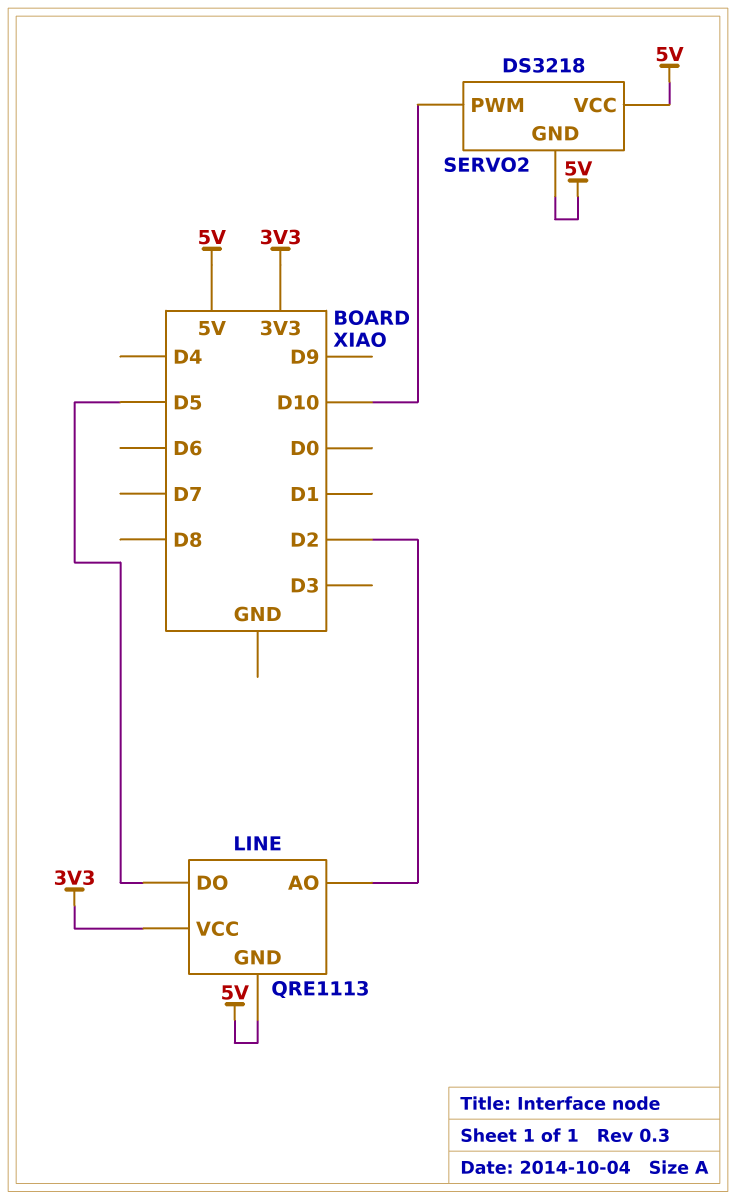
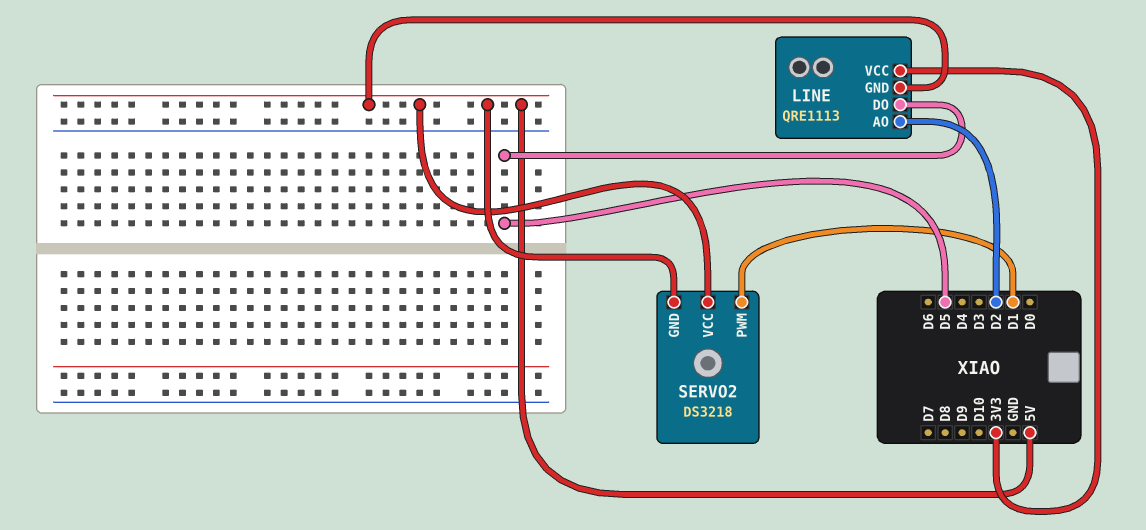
SERVO2 pin PWM: D10 -> D1

